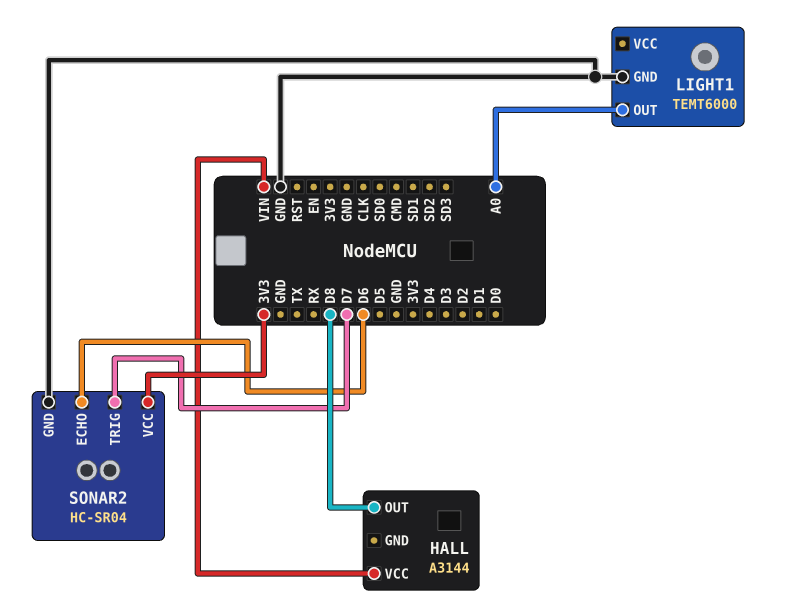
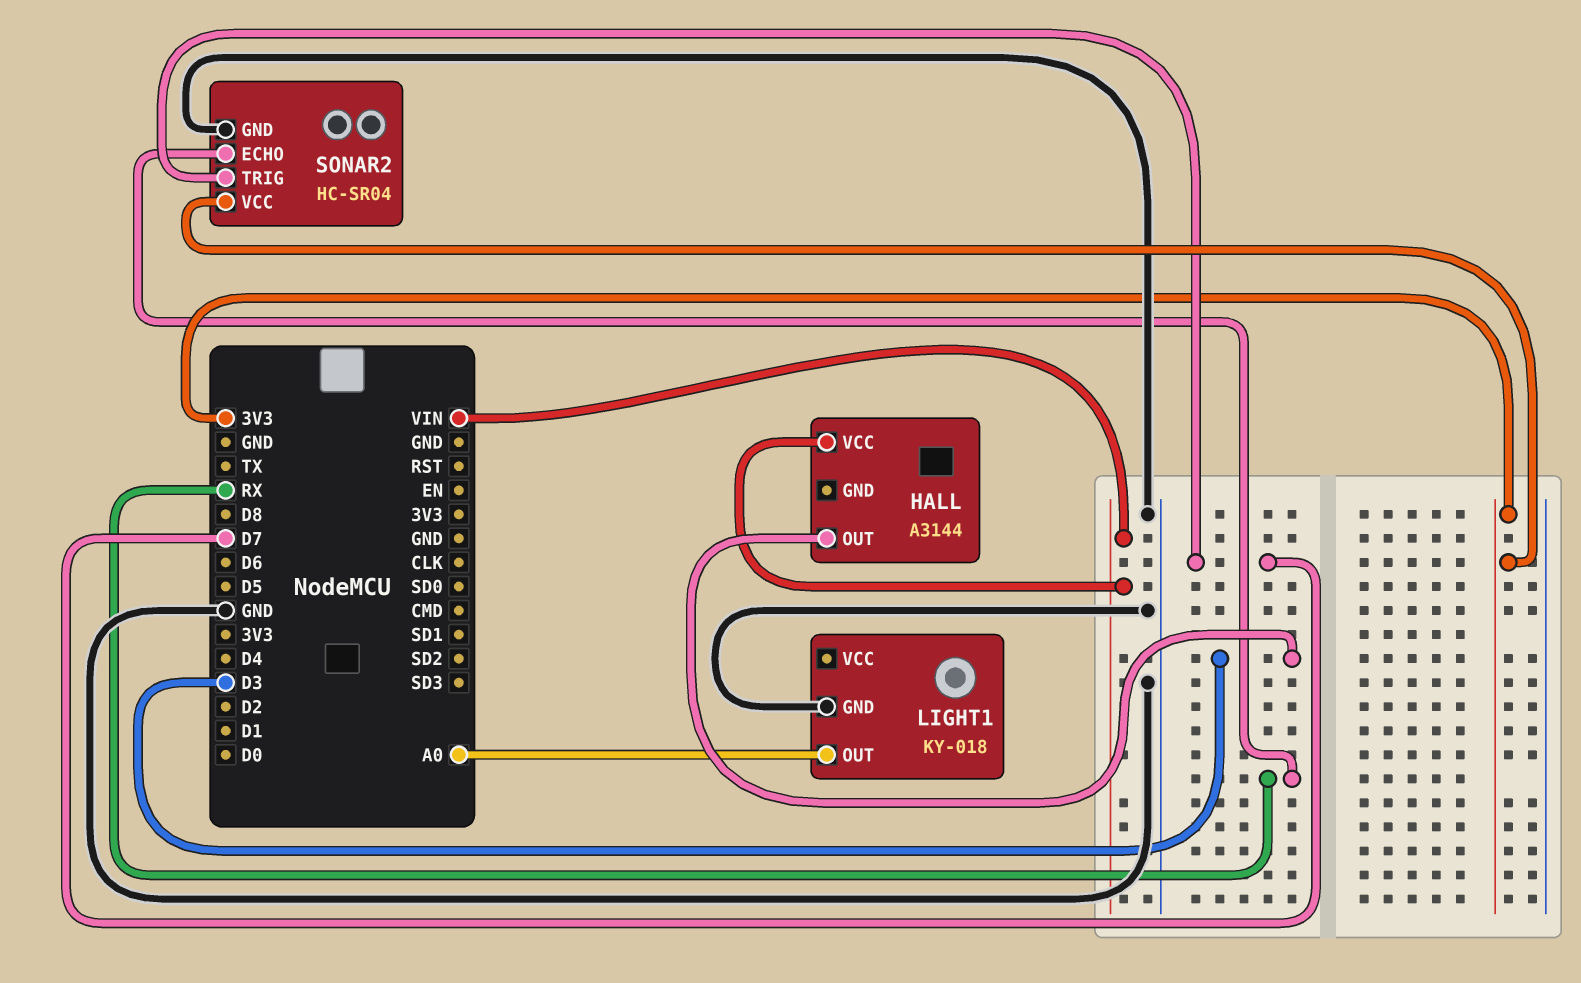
HALL pin OUT: D8 -> D3
LIGHT1: TEMT6000 -> KY-018
SONAR2 pin ECHO: D6 -> RX

